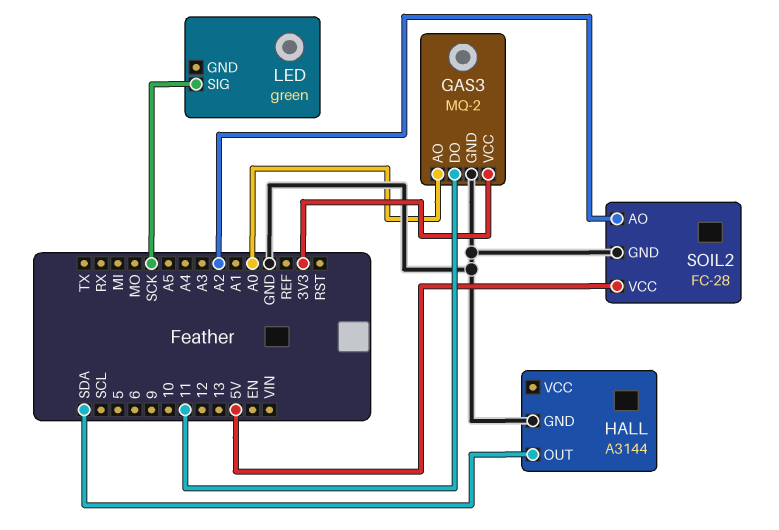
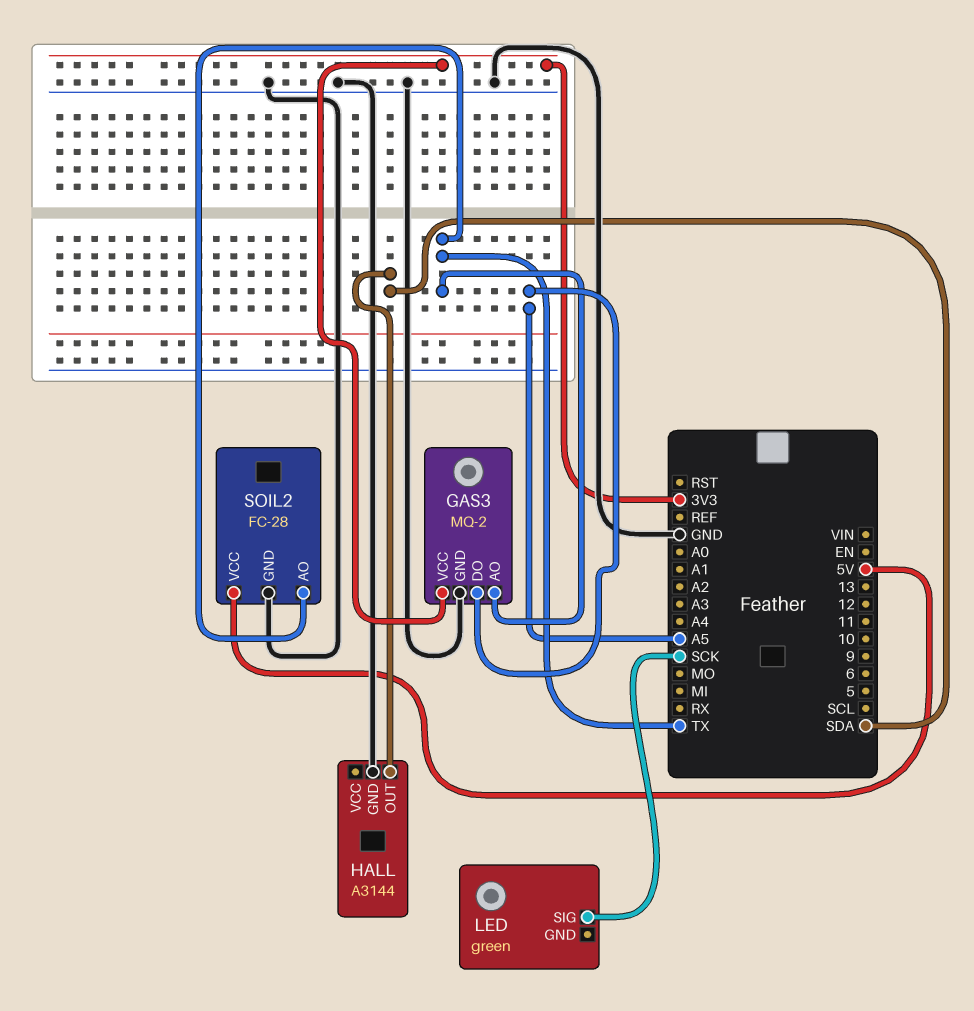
GAS3 pin AO: A0 -> TX
GAS3 pin DO: 11 -> A5
SOIL2 pin AO: A2 -> TX

